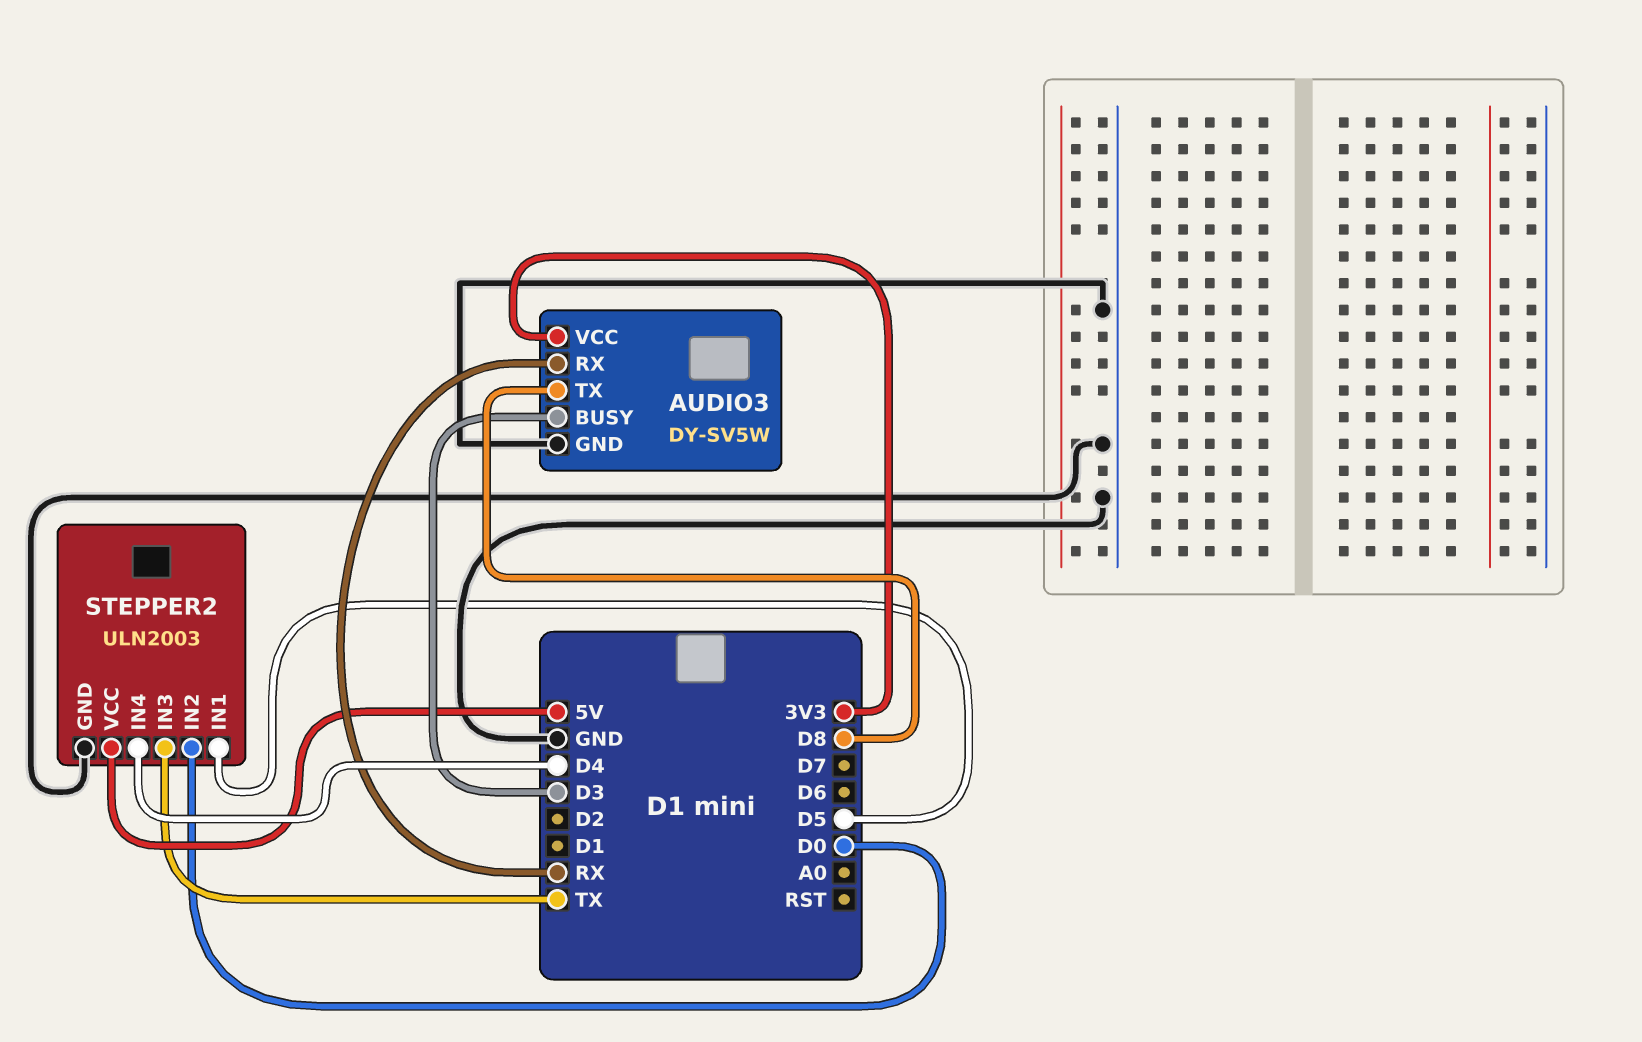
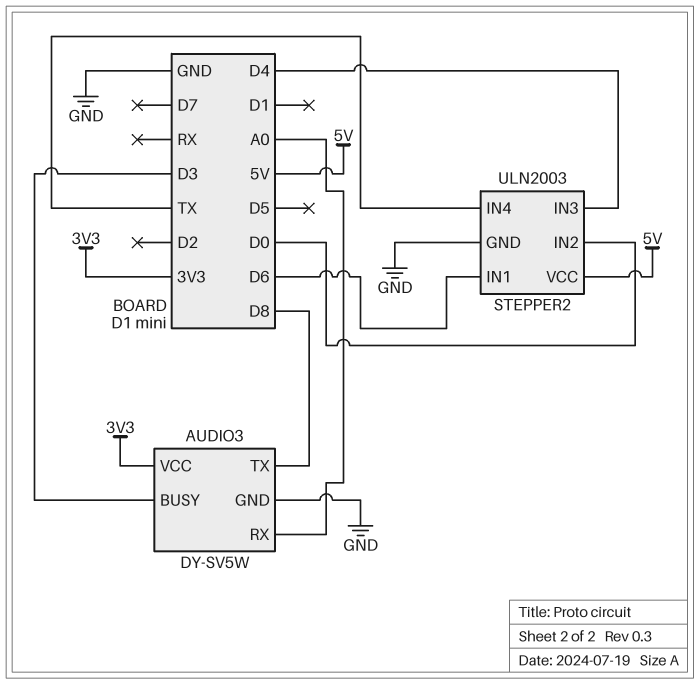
AUDIO3 pin RX: RX -> A0
STEPPER2 pin IN1: D5 -> D6
STEPPER2 pin IN3: TX -> D4
STEPPER2 pin IN4: D4 -> TX

